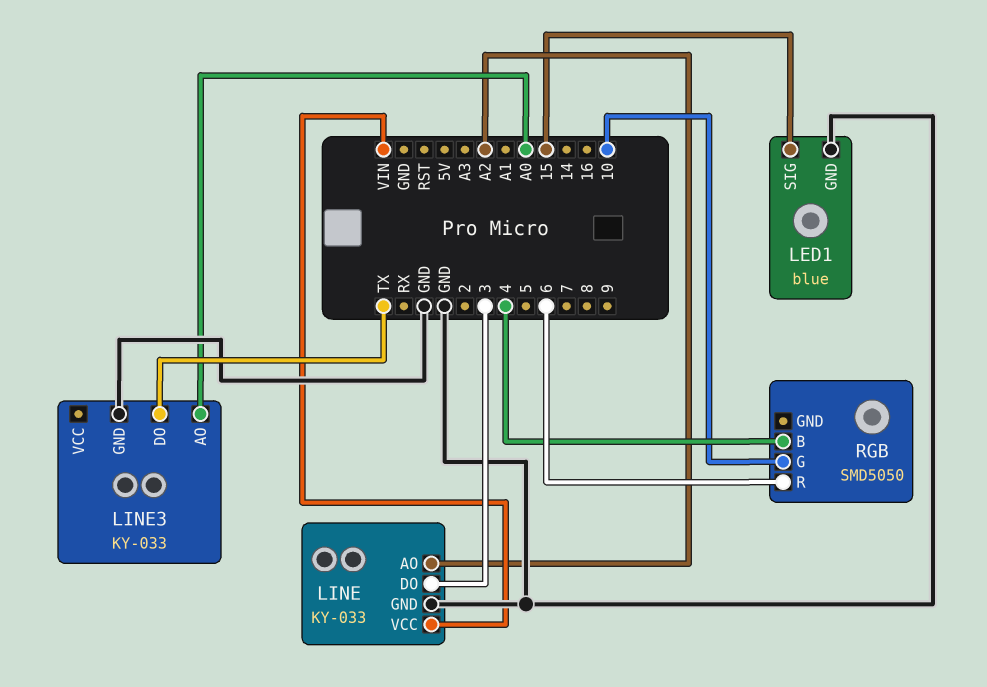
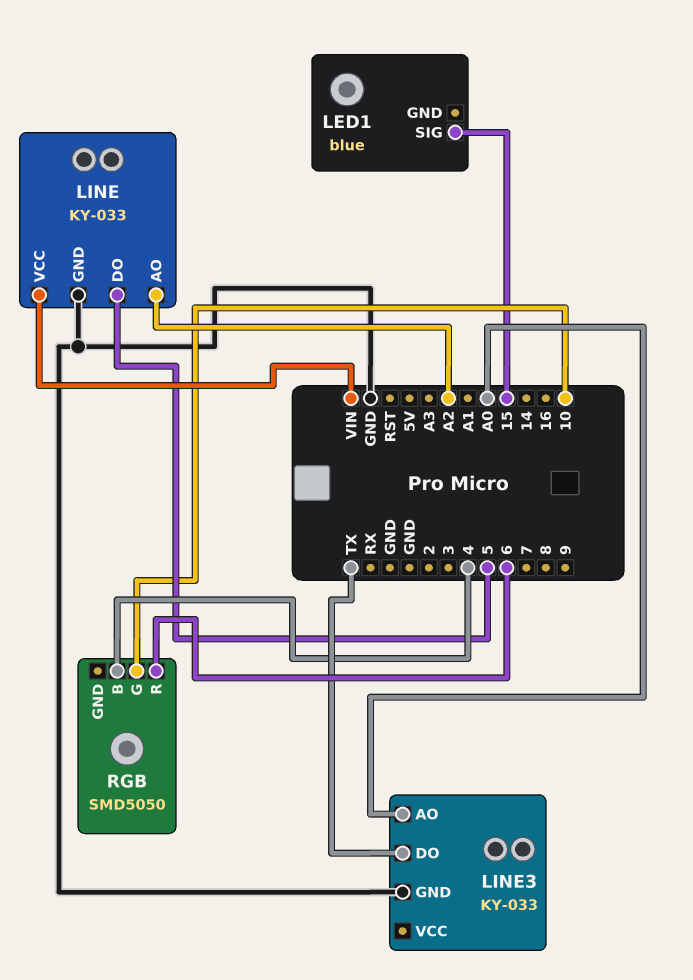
LED1 pin GND: GND -> none
LINE pin DO: 3 -> 5

